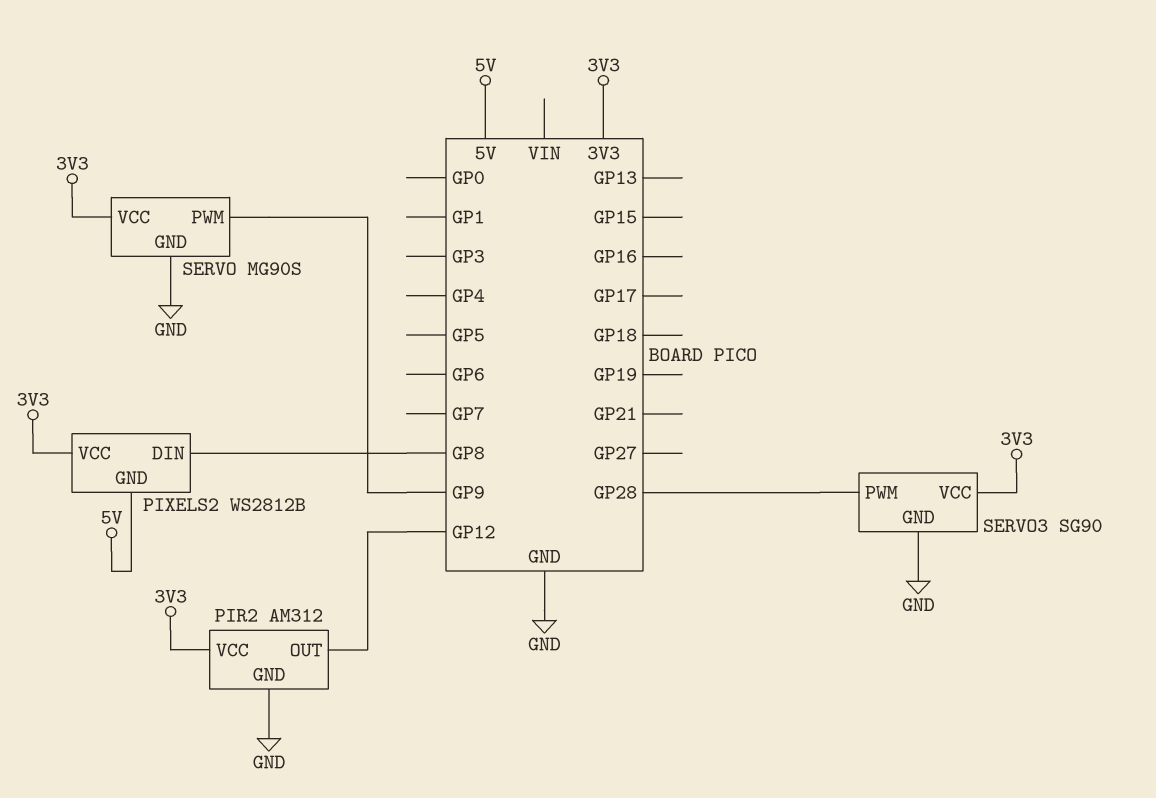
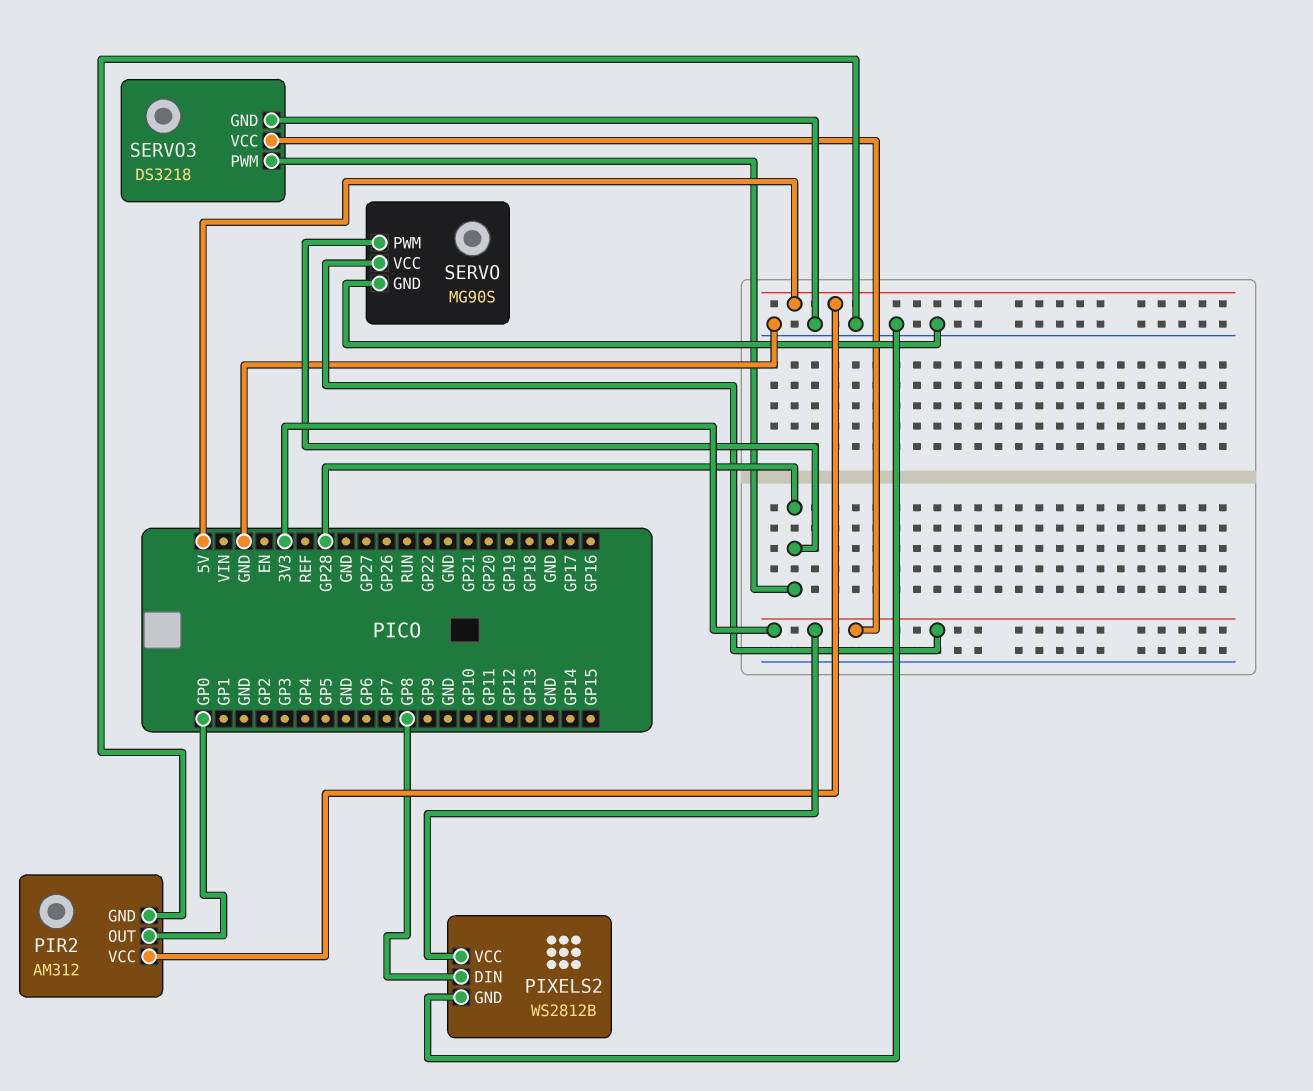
PIR2 pin OUT: GP12 -> GP0
PIR2 pin VCC: 3V3 -> 5V
PIXELS2 pin GND: 5V -> GND
SERVO pin PWM: GP9 -> GP28
SERVO3: SG90 -> DS3218

